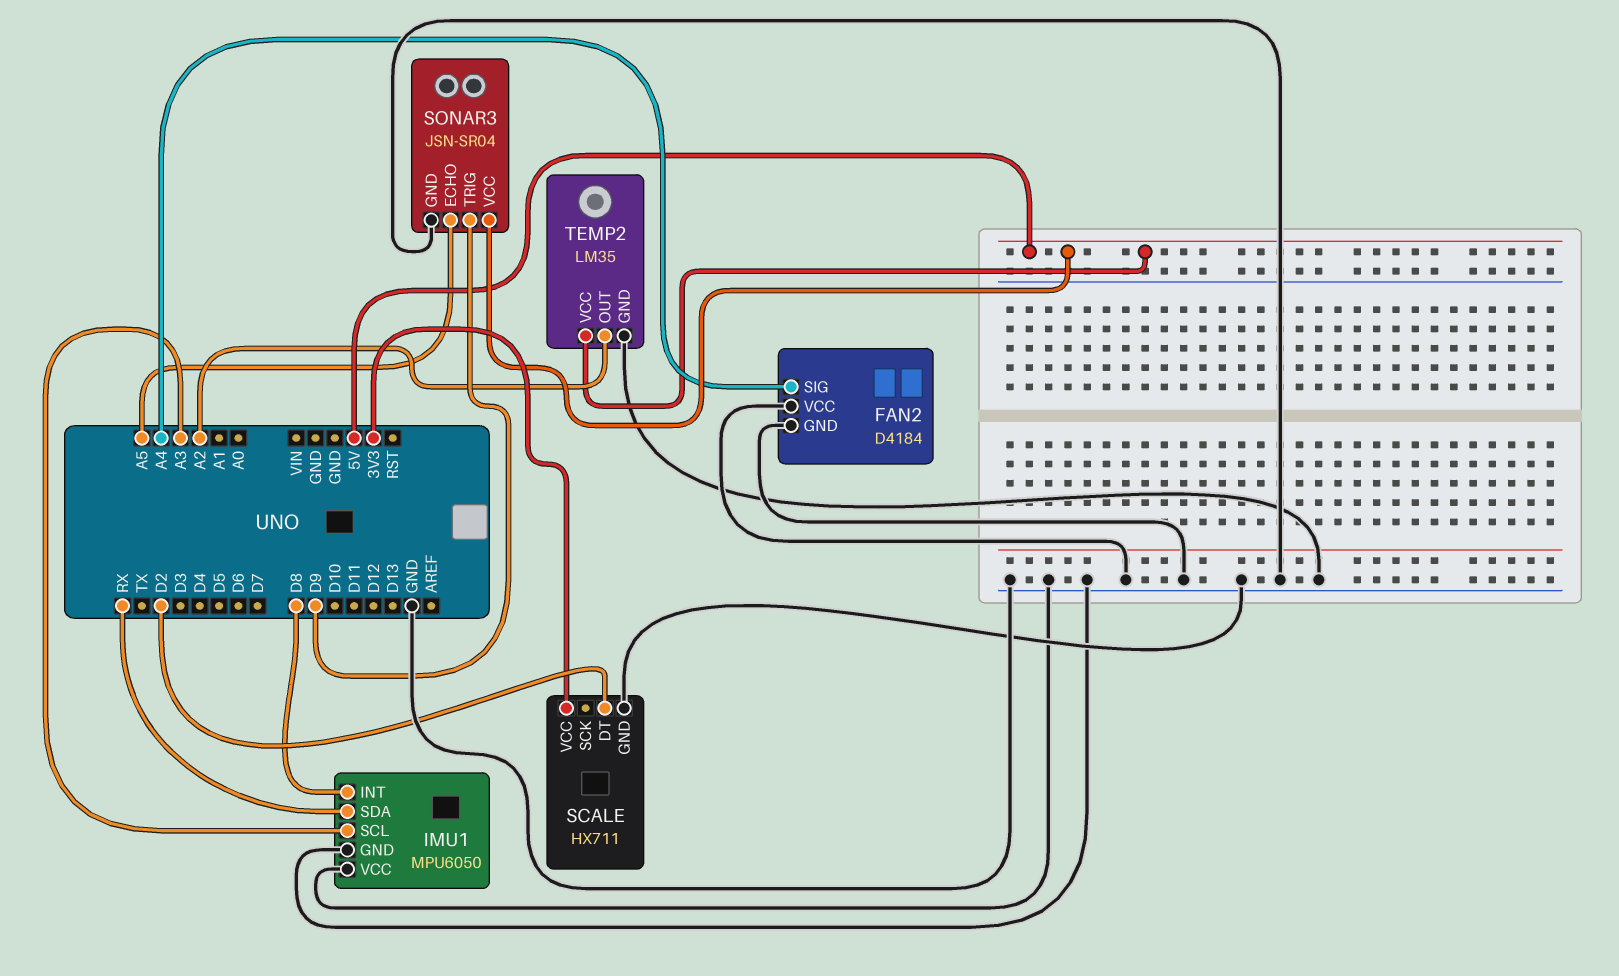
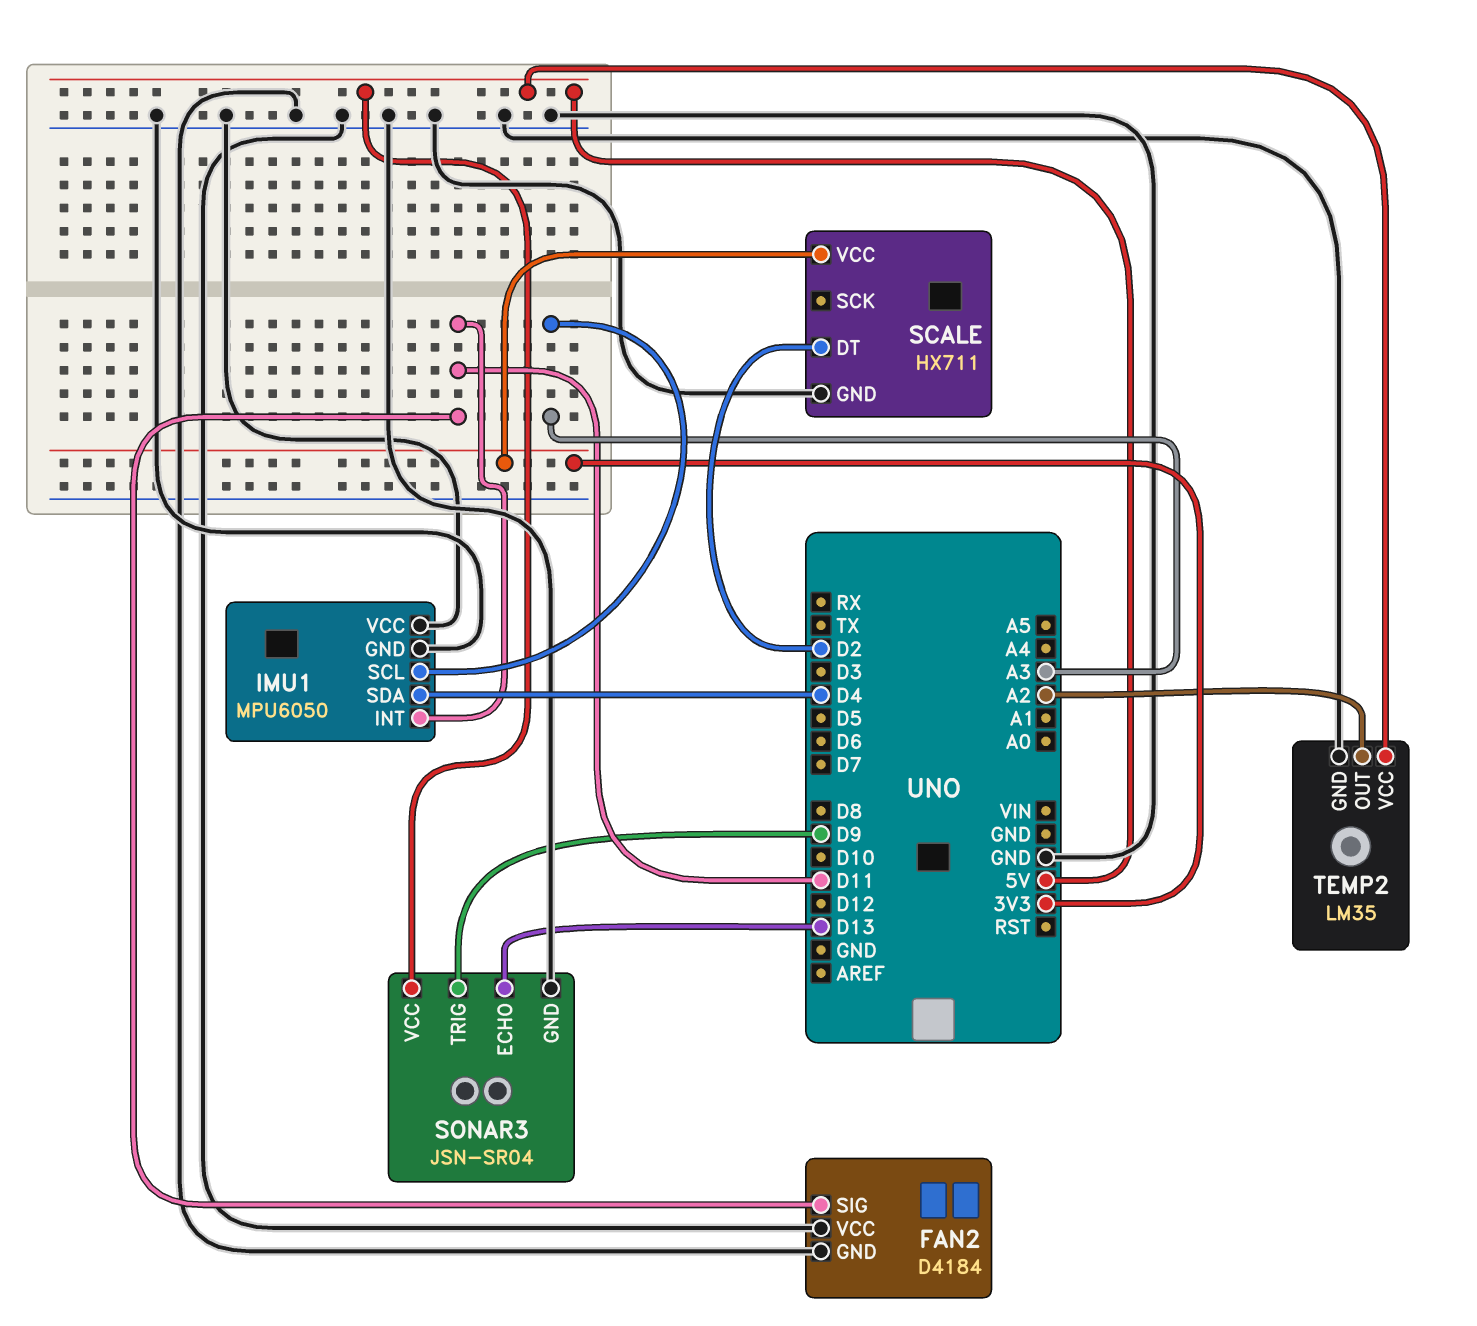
FAN2 pin SIG: A4 -> D11
IMU1 pin INT: D8 -> D11
IMU1 pin SDA: RX -> D4
SONAR3 pin ECHO: A5 -> D13

